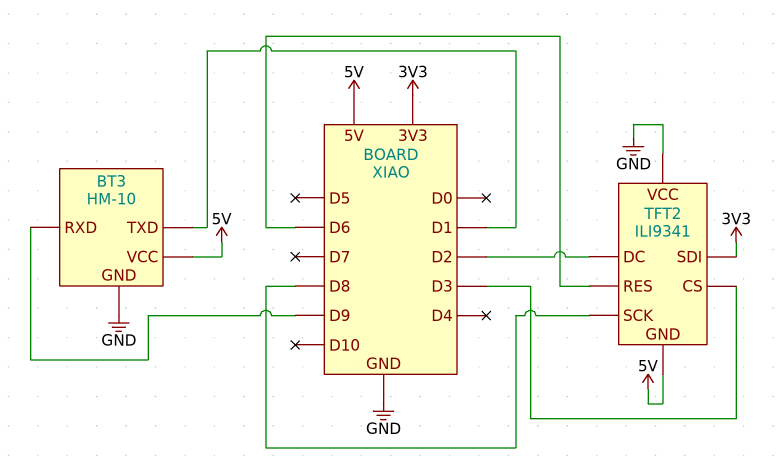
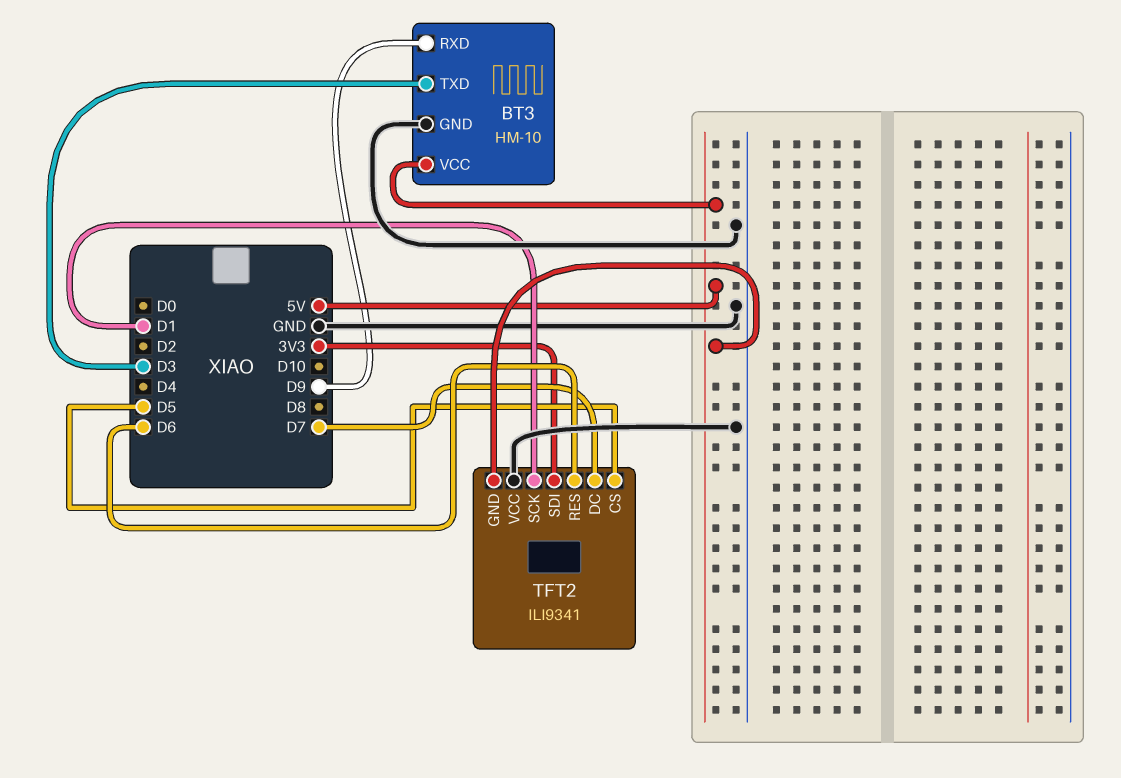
BT3 pin TXD: D1 -> D3
TFT2 pin CS: D3 -> D5
TFT2 pin DC: D2 -> D7
TFT2 pin SCK: D8 -> D1

